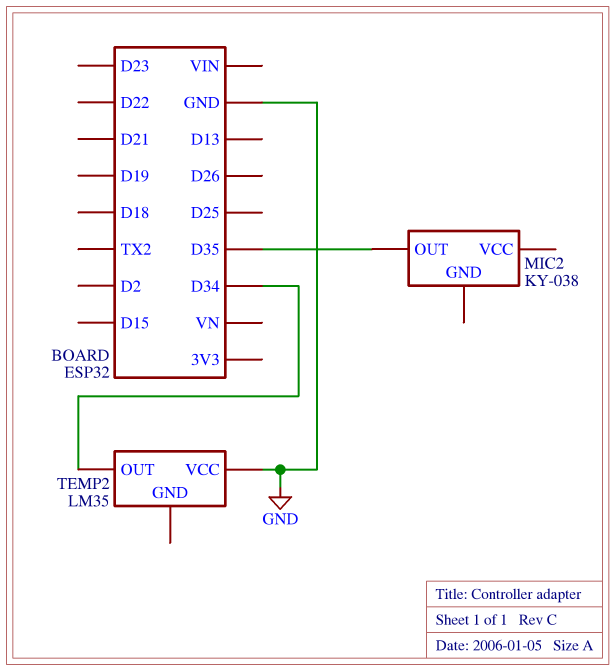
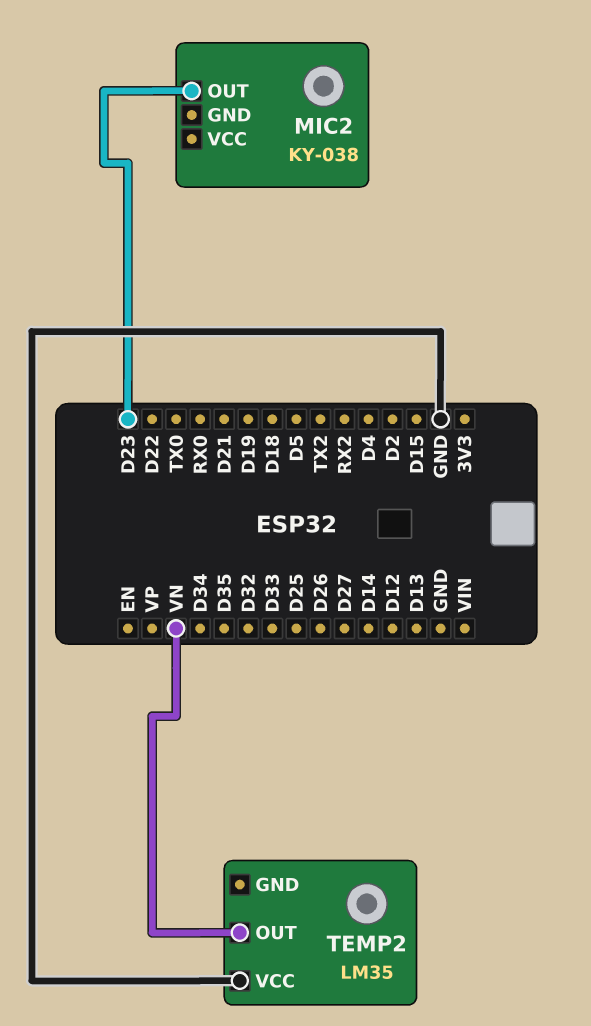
MIC2 pin OUT: D35 -> D23
TEMP2 pin OUT: D34 -> VN

